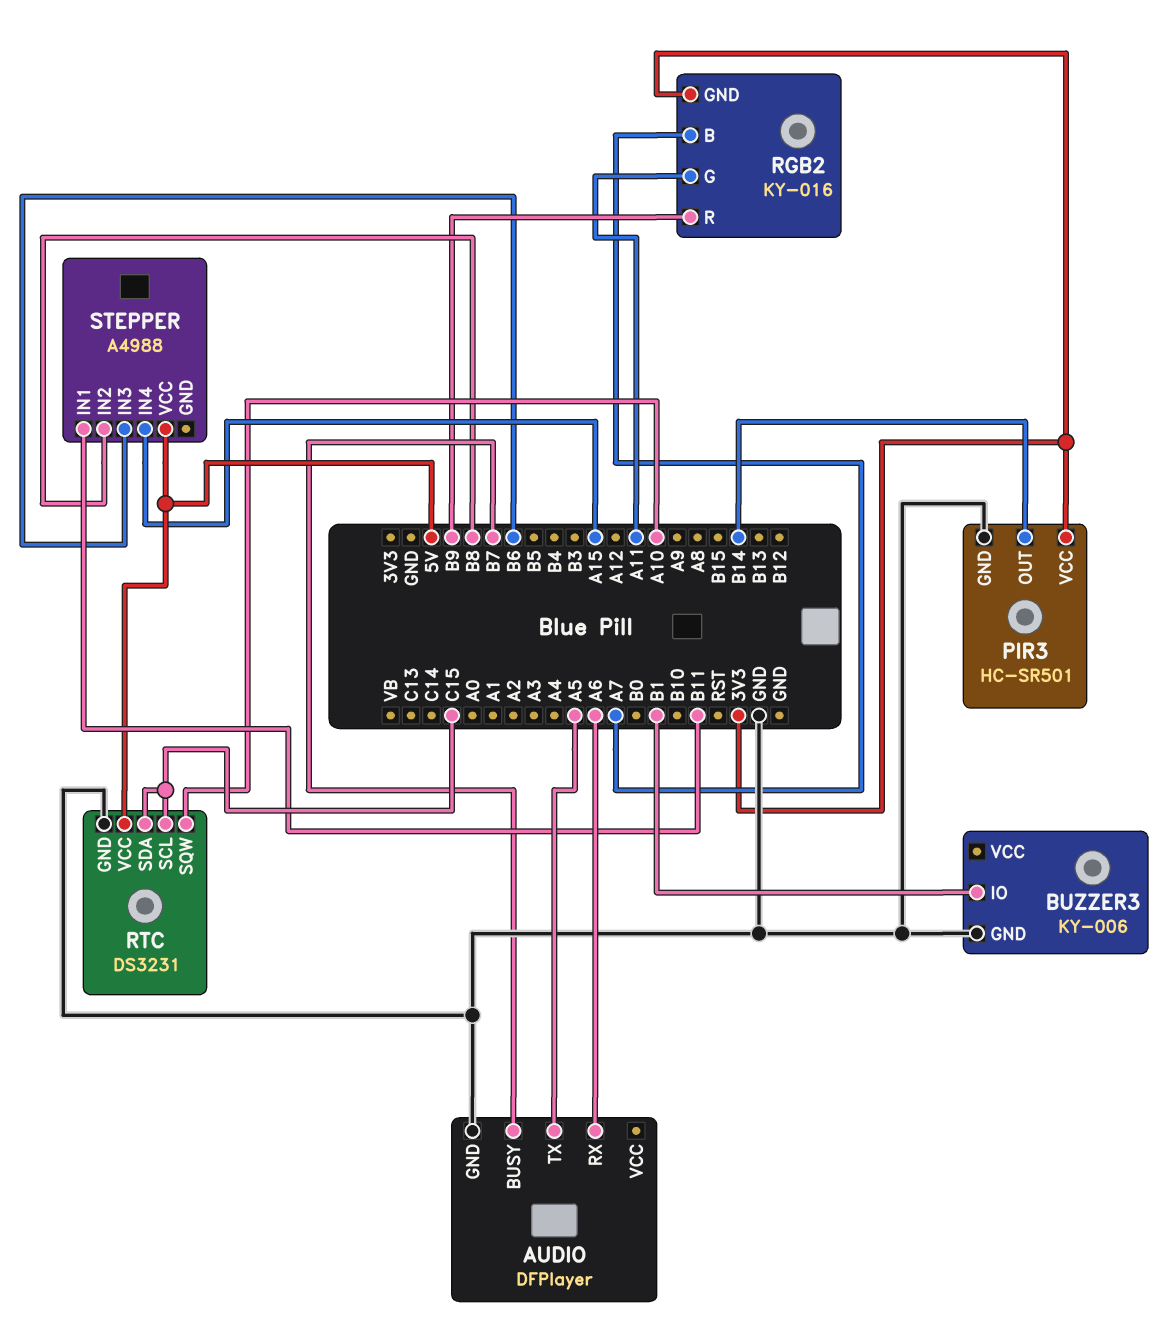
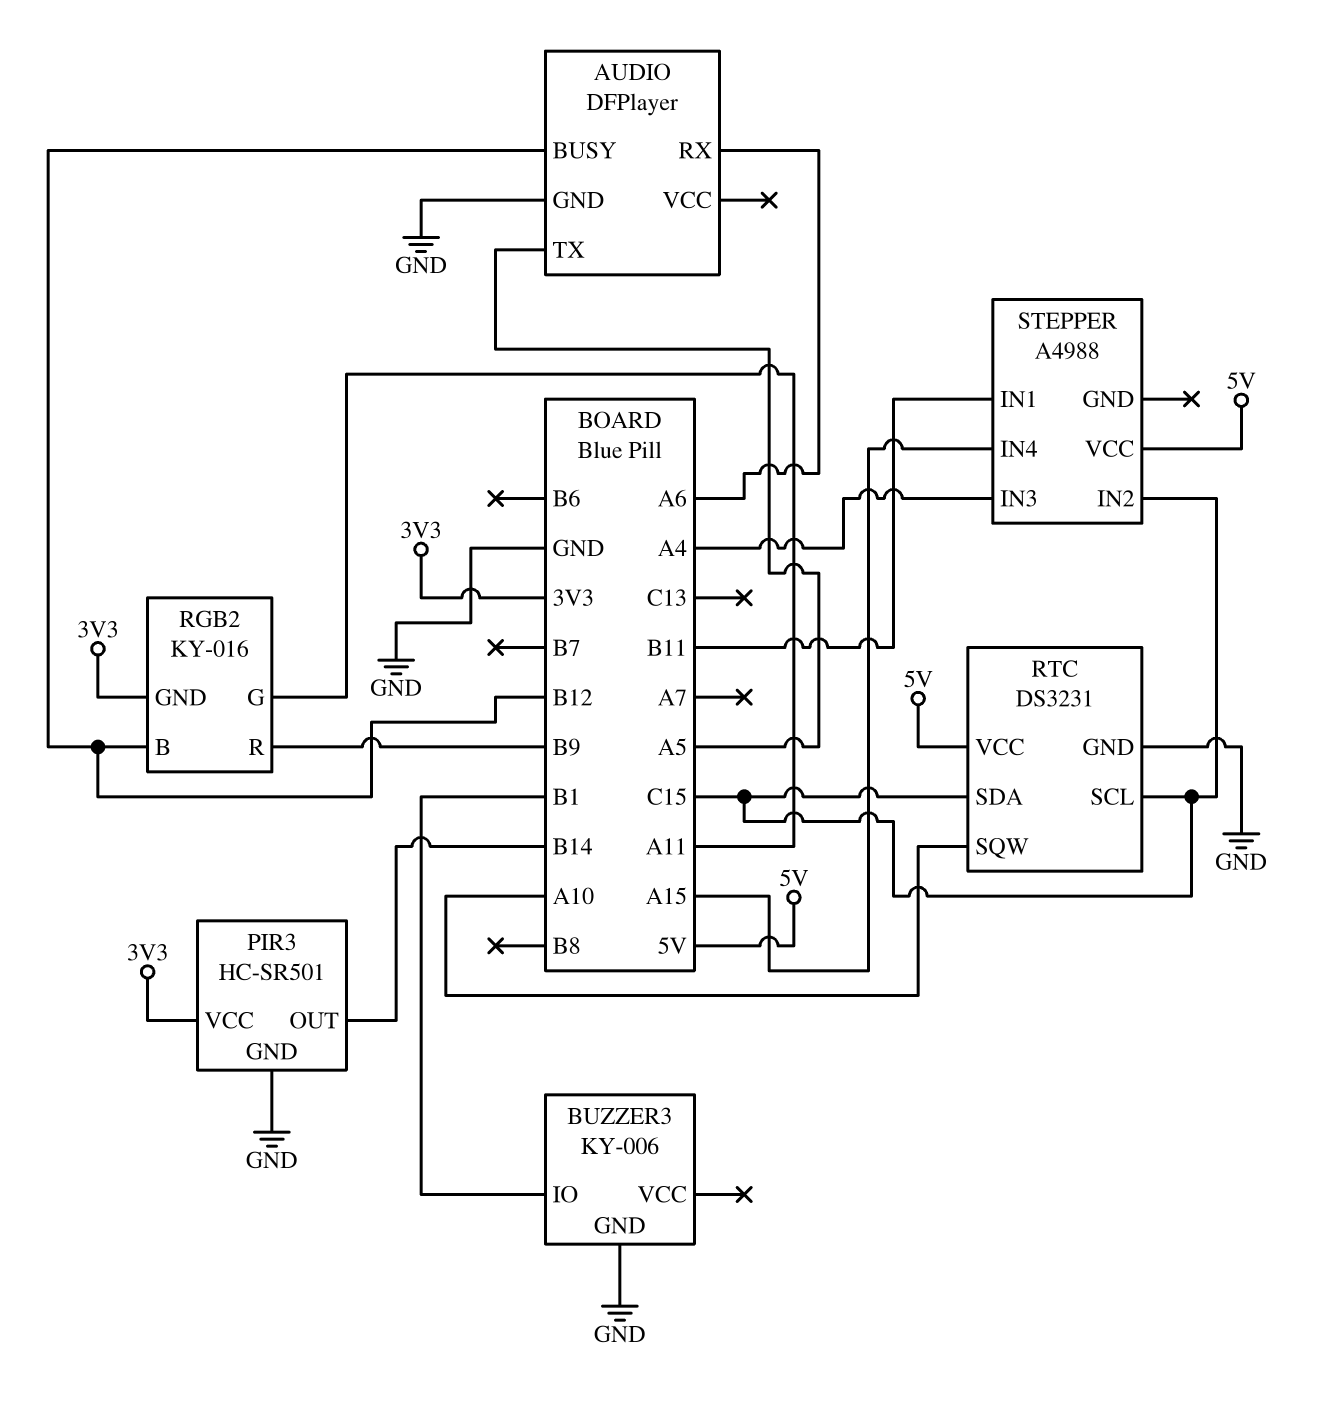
AUDIO pin BUSY: B7 -> B12
RGB2 pin B: A7 -> B12
STEPPER pin IN2: B8 -> C15
STEPPER pin IN3: B6 -> A4

